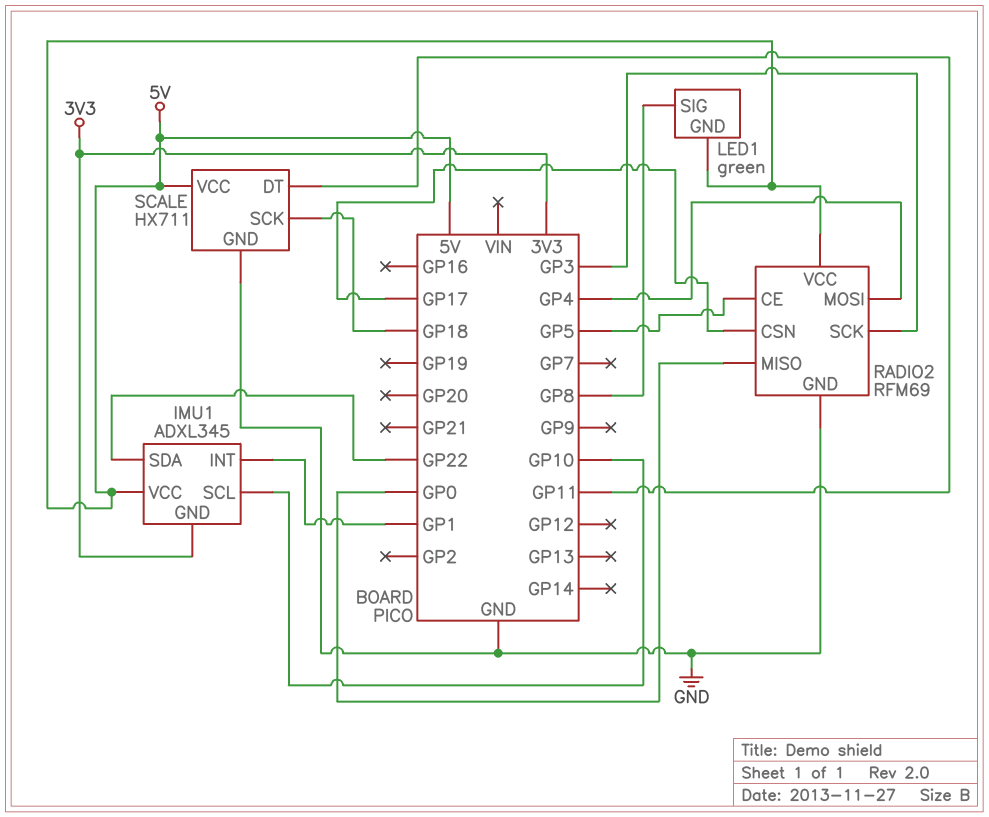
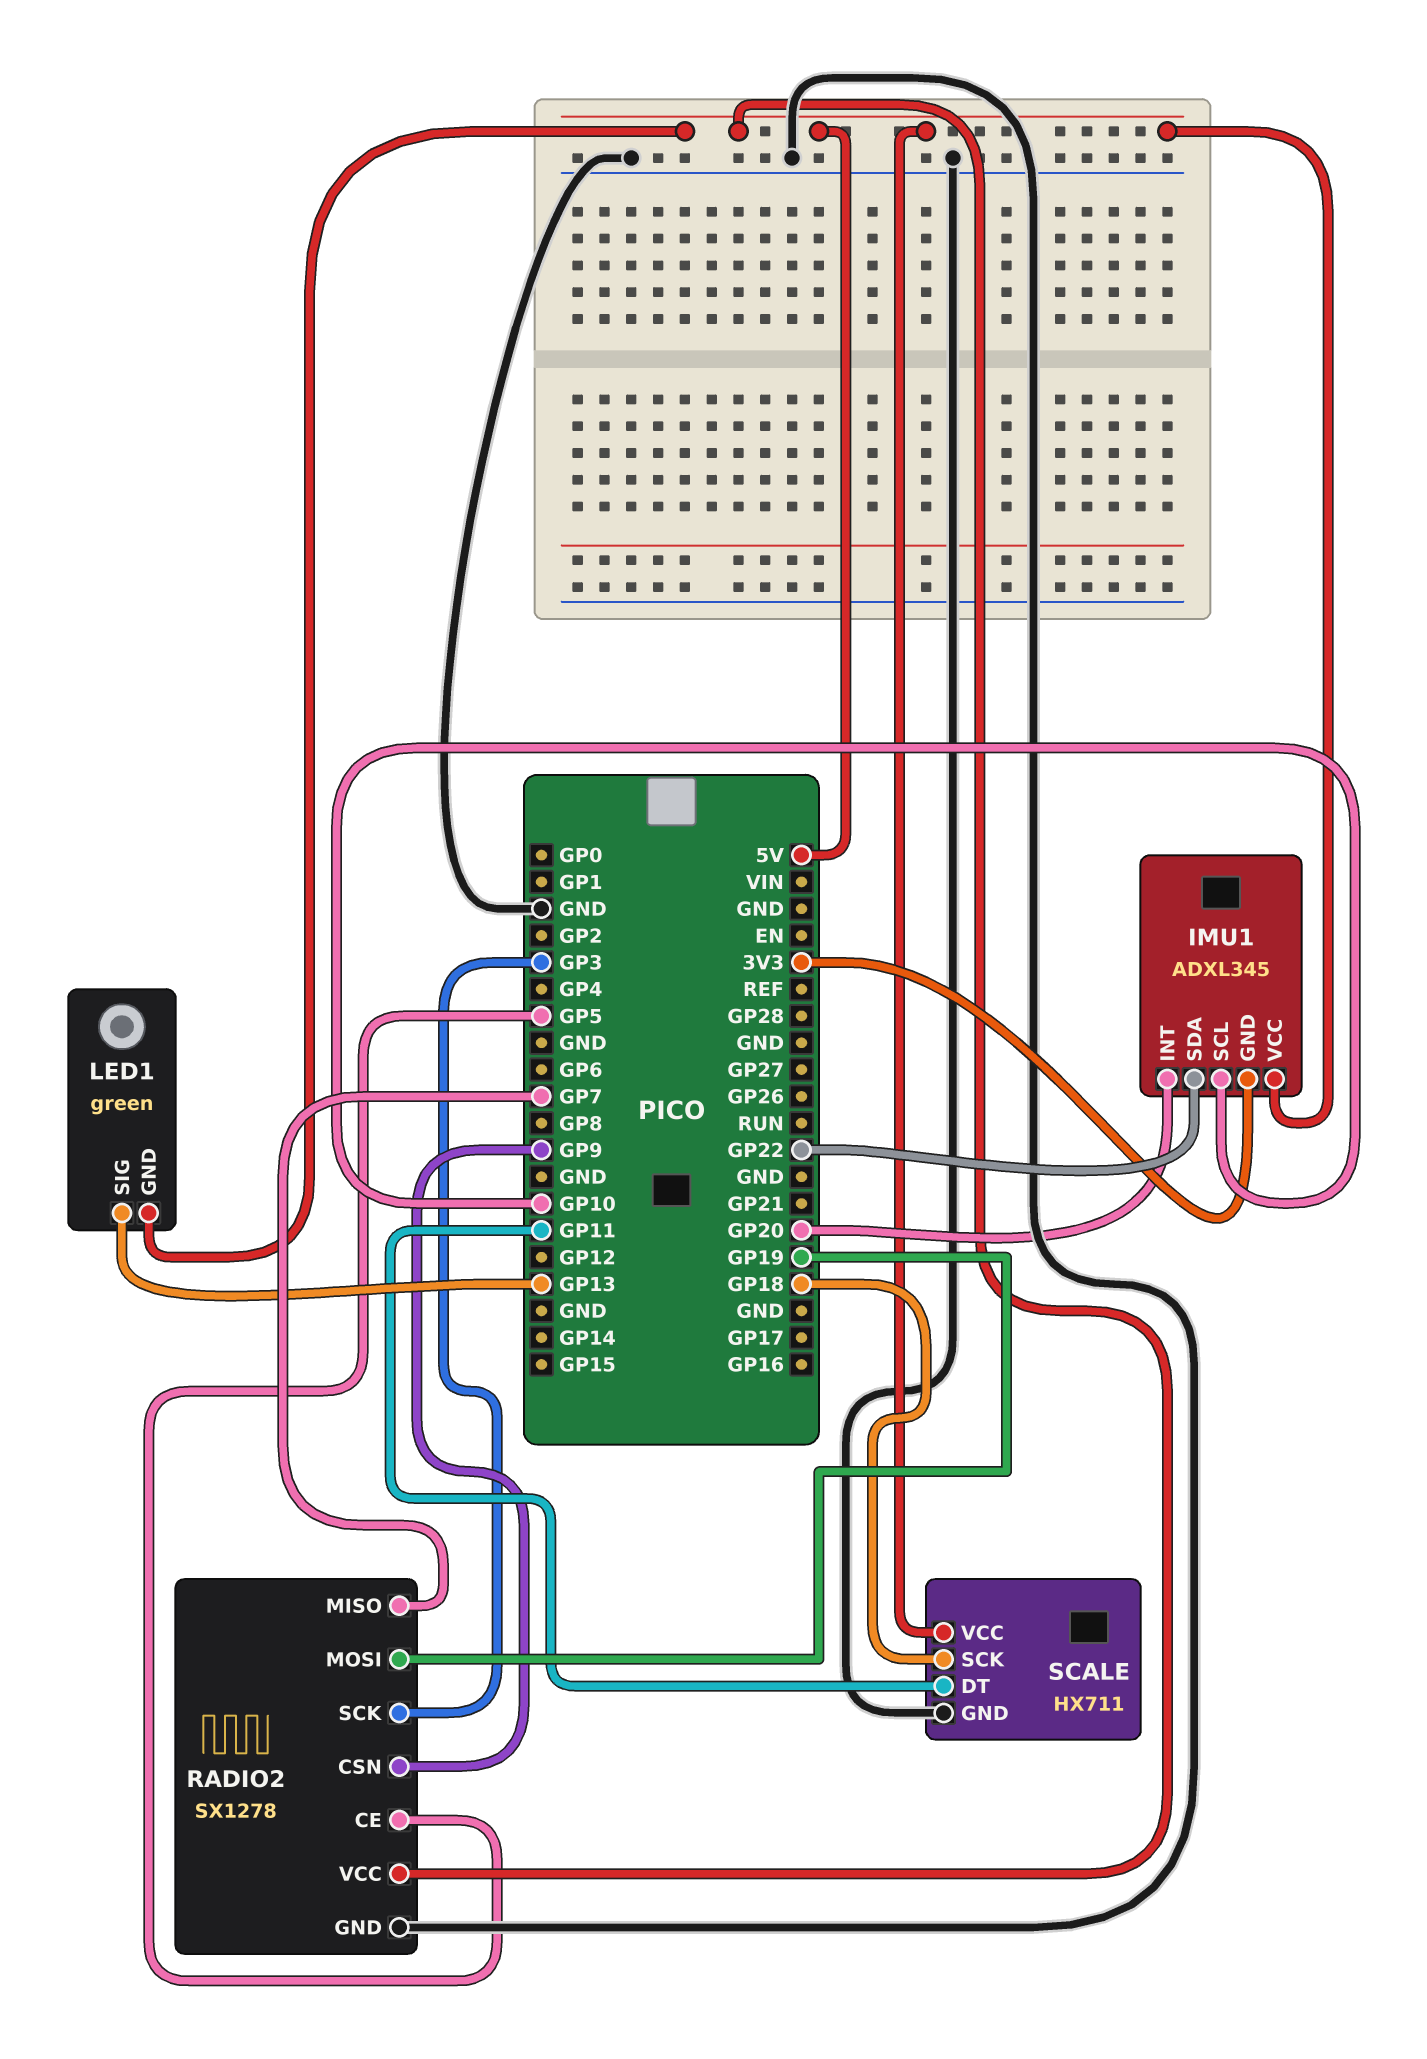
IMU1 pin INT: GP1 -> GP20
LED1 pin SIG: GP8 -> GP13
RADIO2: RFM69 -> SX1278
RADIO2 pin CSN: GP17 -> GP9
RADIO2 pin MISO: GP0 -> GP7
RADIO2 pin MOSI: GP4 -> GP19

